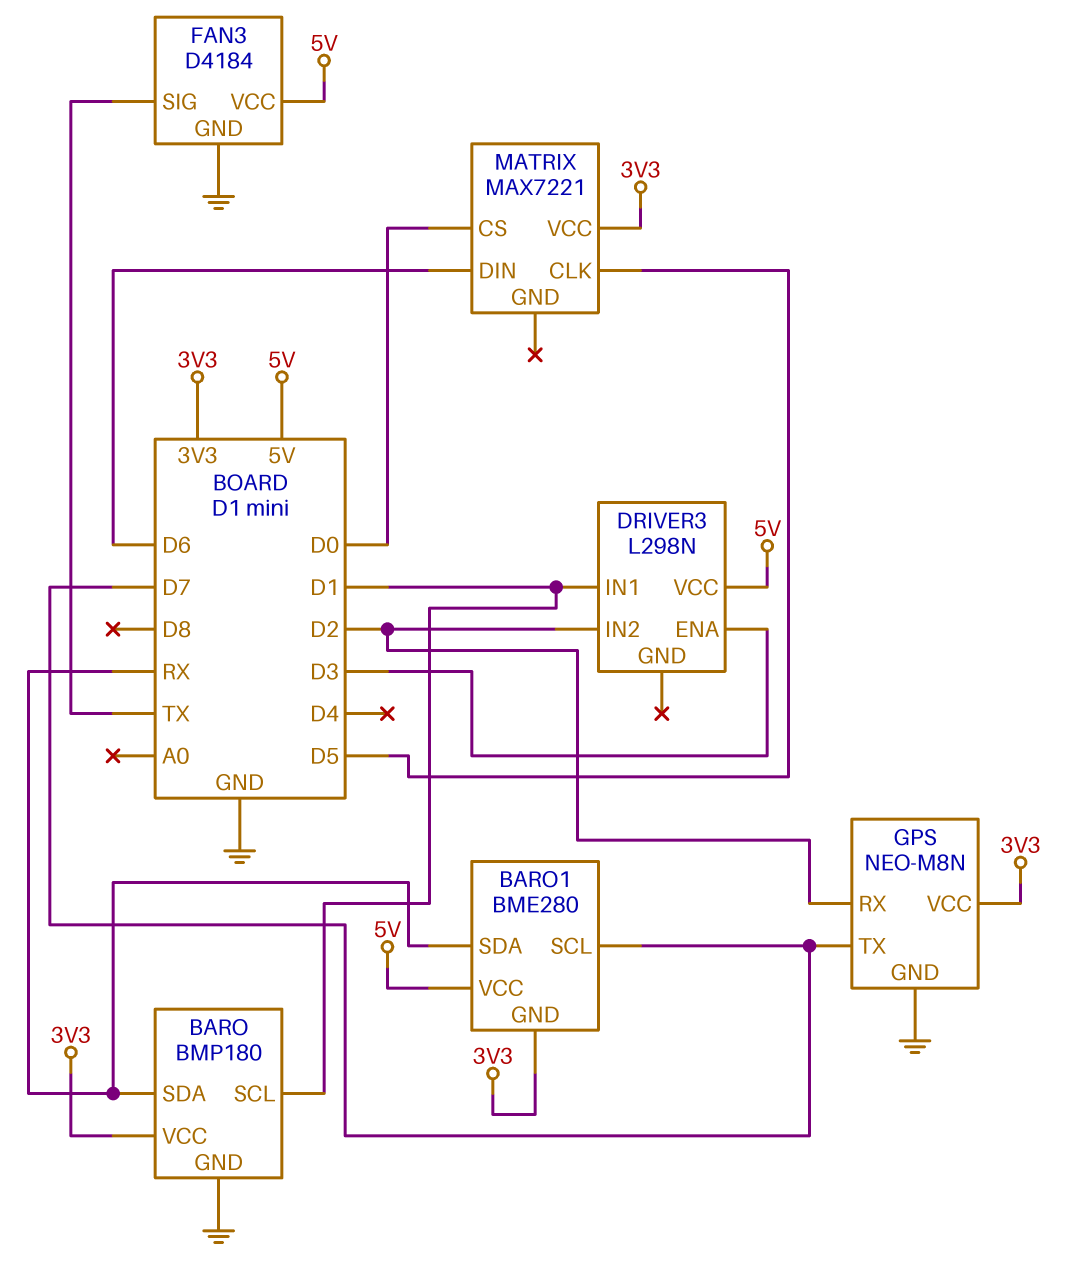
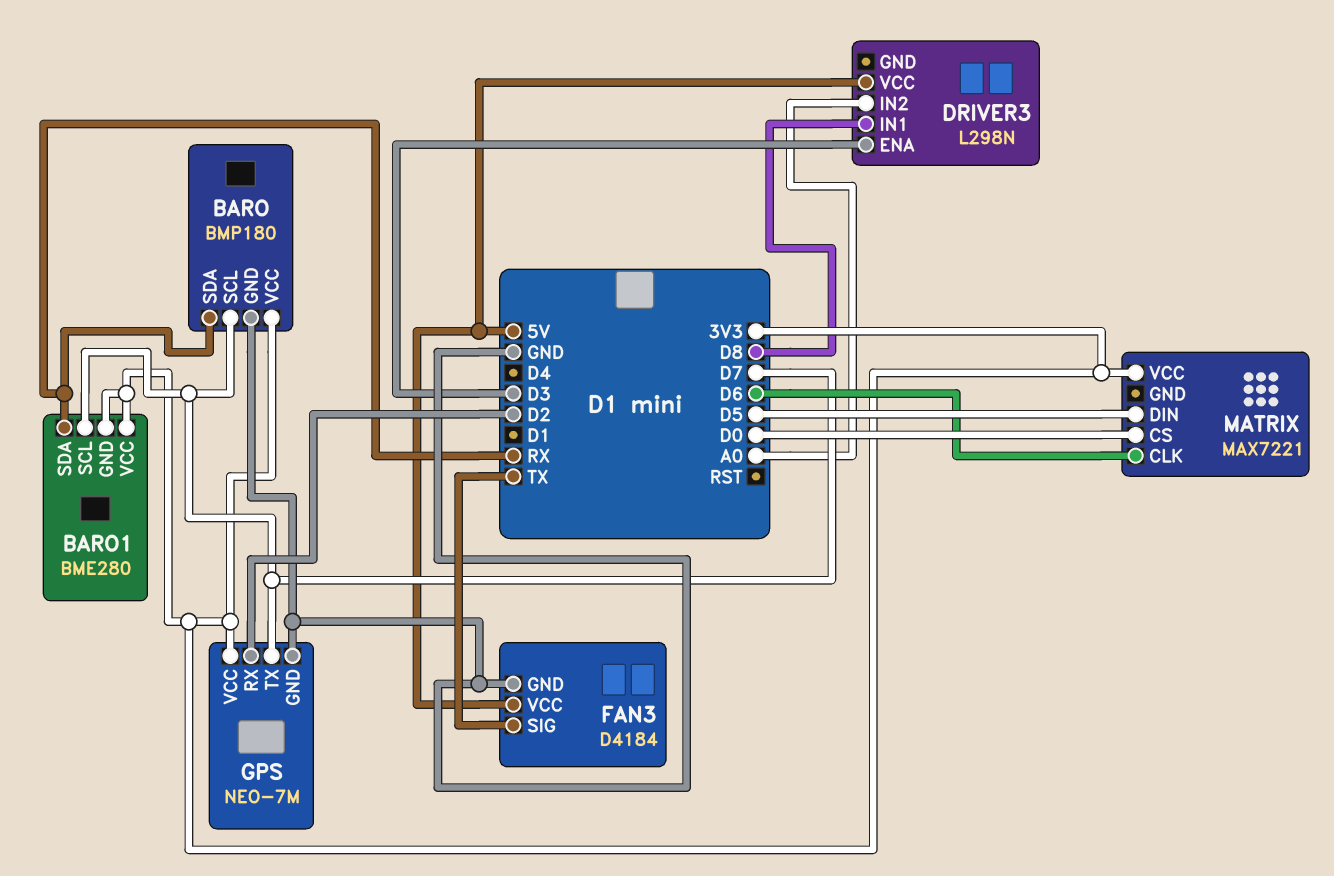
BARO pin SCL: D1 -> D7
BARO1 pin VCC: 5V -> 3V3
DRIVER3 pin IN1: D1 -> D8
DRIVER3 pin IN2: D2 -> A0
GPS: NEO-M8N -> NEO-7M
MATRIX pin CLK: D5 -> D6
MATRIX pin DIN: D6 -> D5

